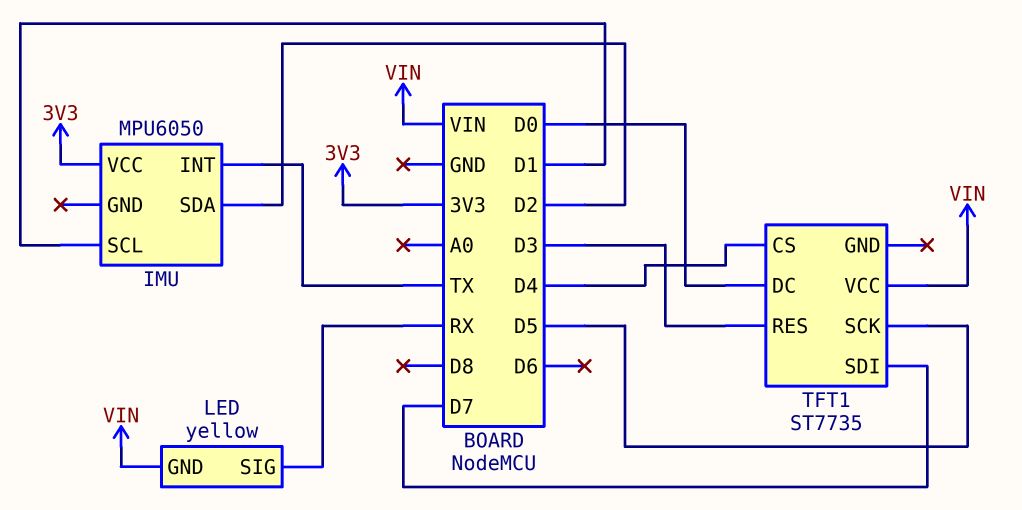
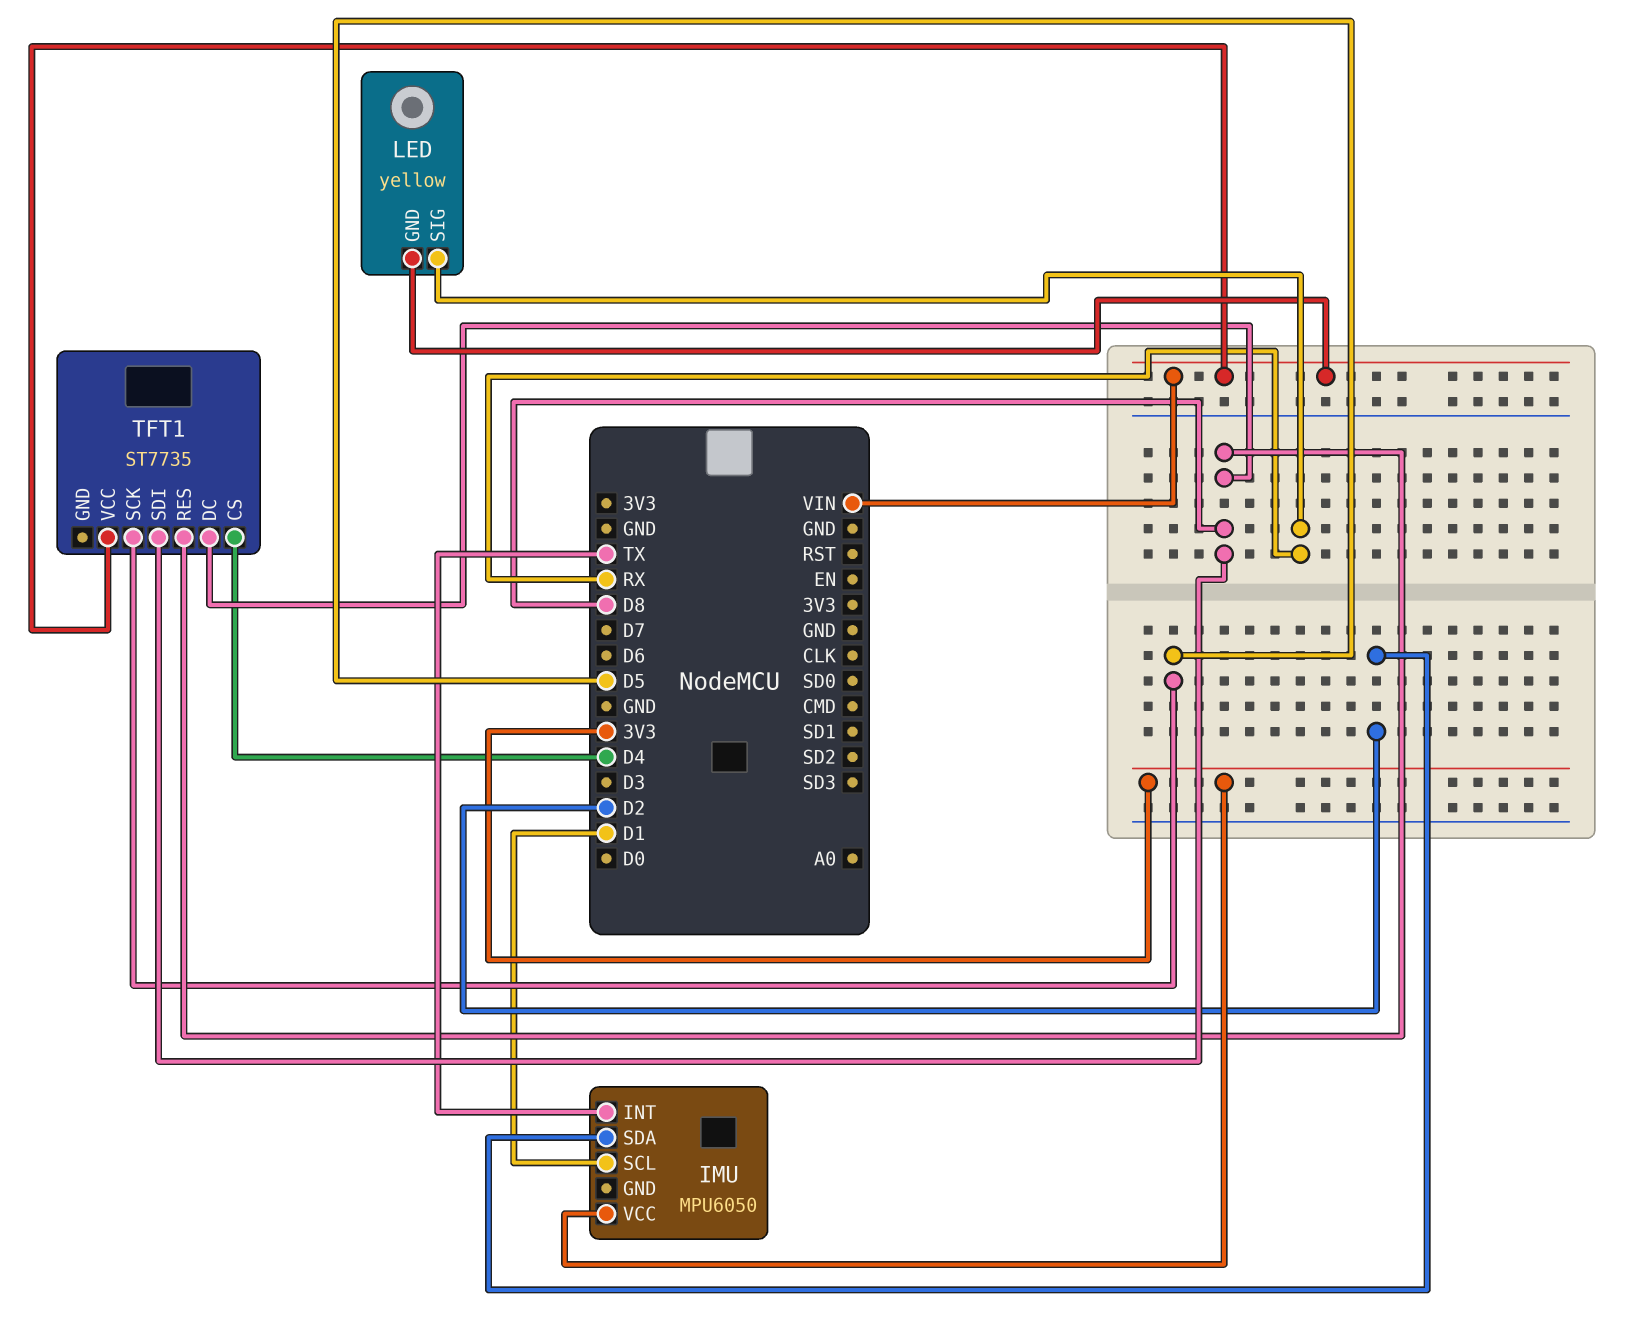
TFT1 pin DC: D0 -> D8
TFT1 pin RES: D3 -> D8
TFT1 pin SDI: D7 -> D8

